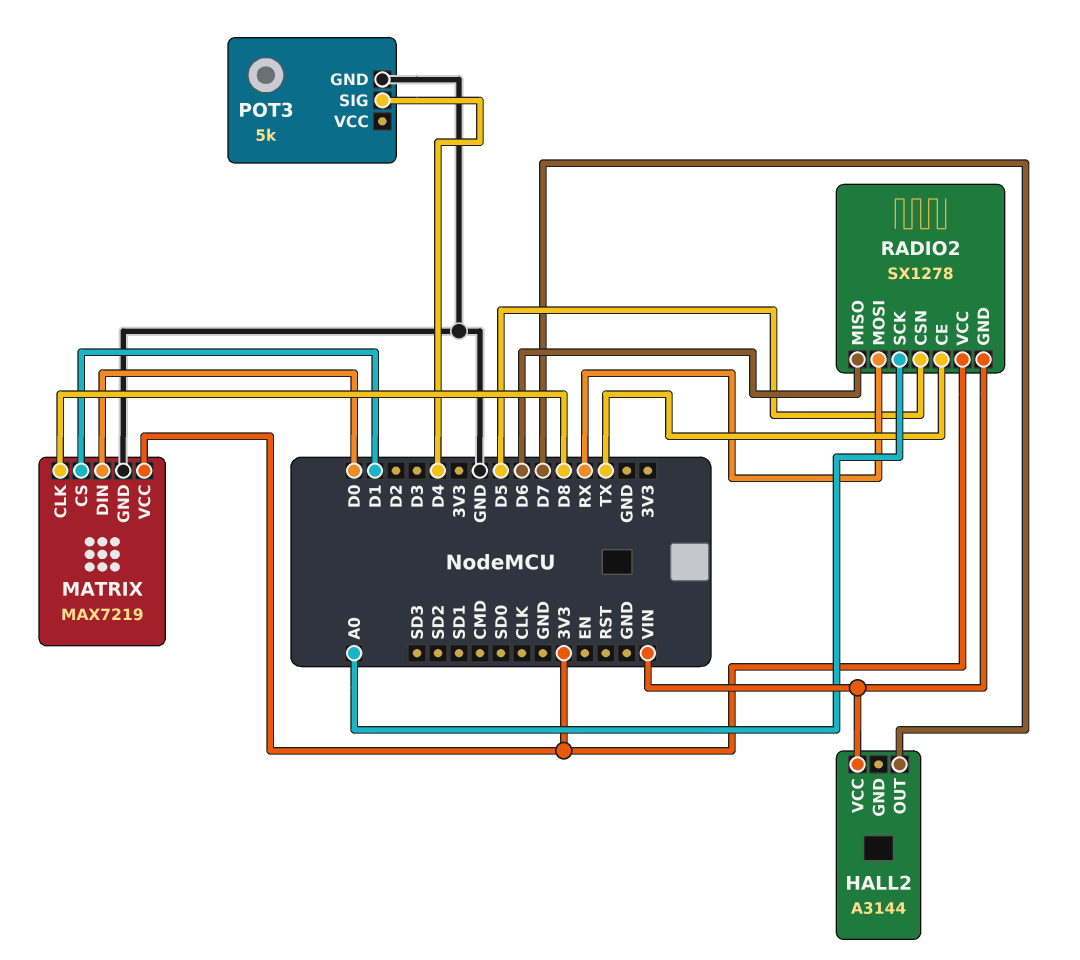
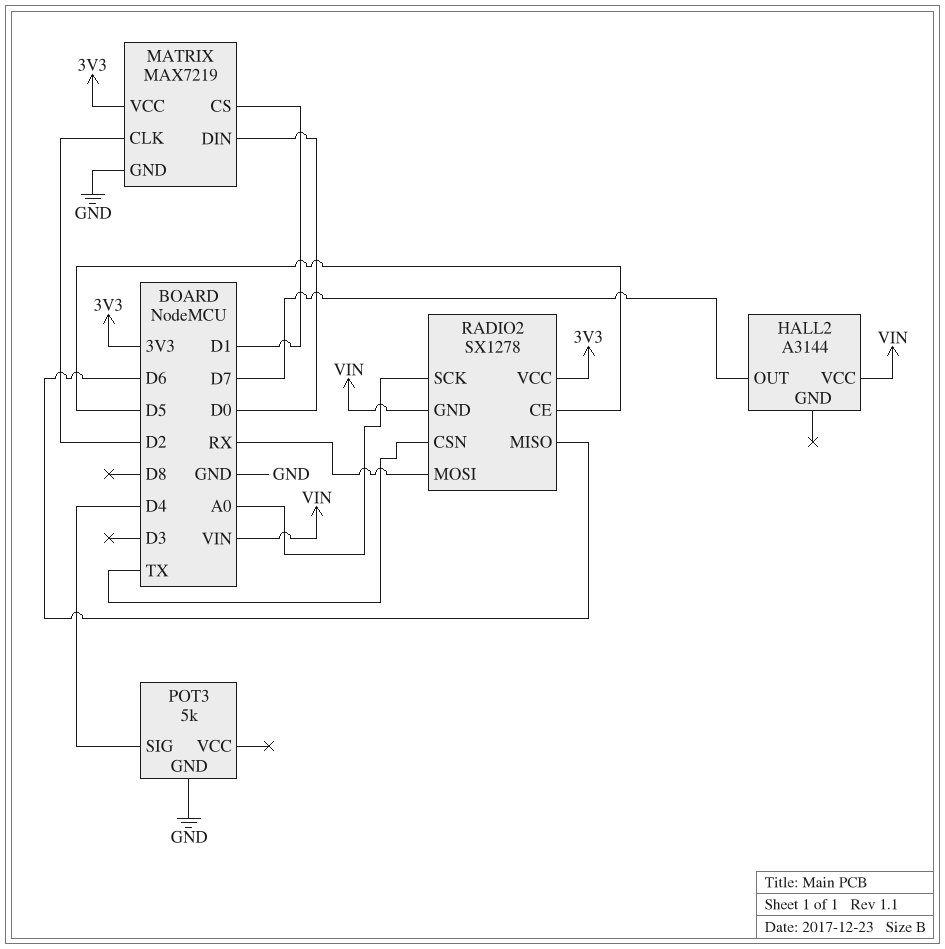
MATRIX pin CLK: D8 -> D2
RADIO2 pin CE: TX -> D5
RADIO2 pin CSN: D5 -> TX

